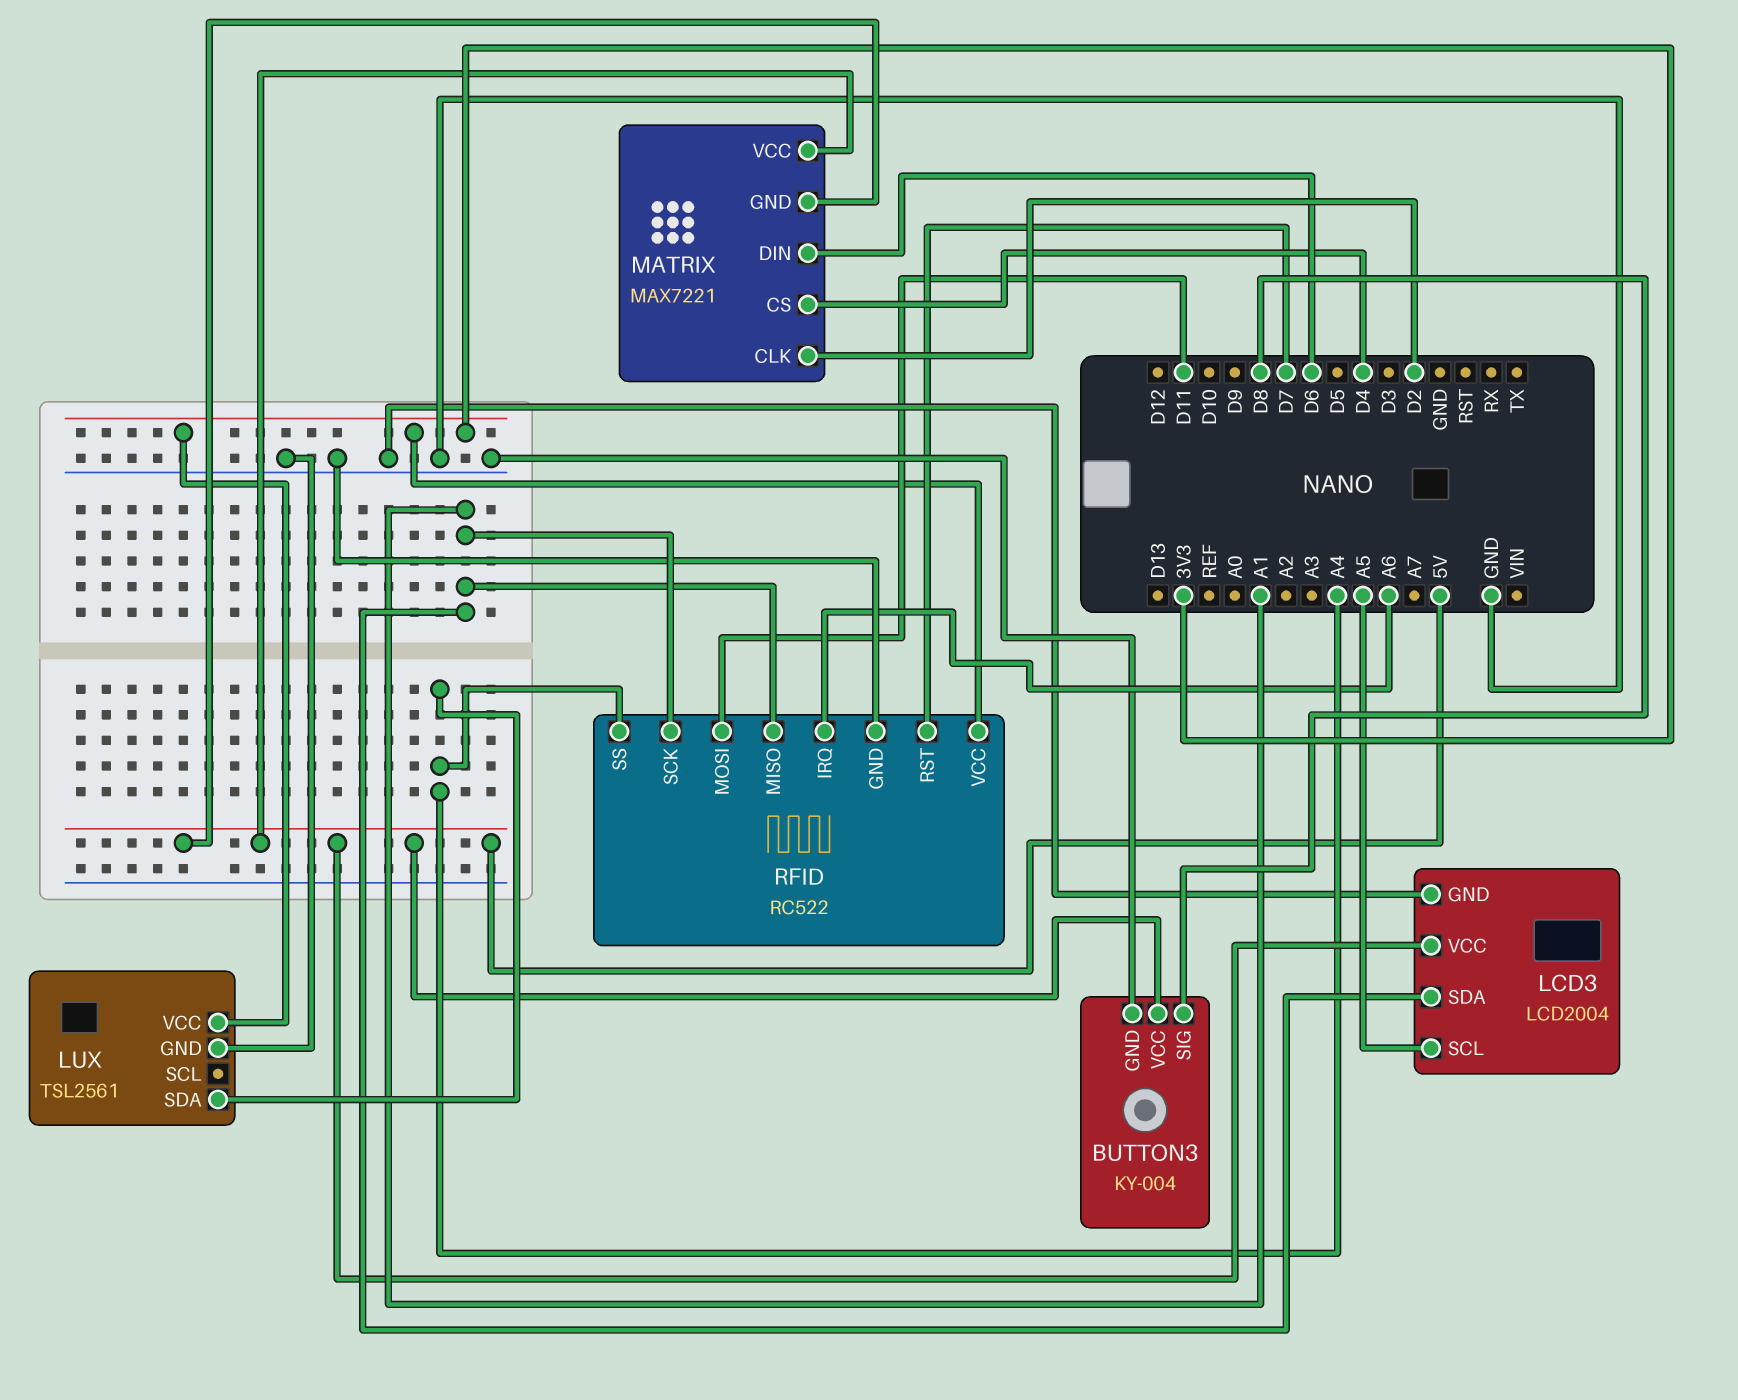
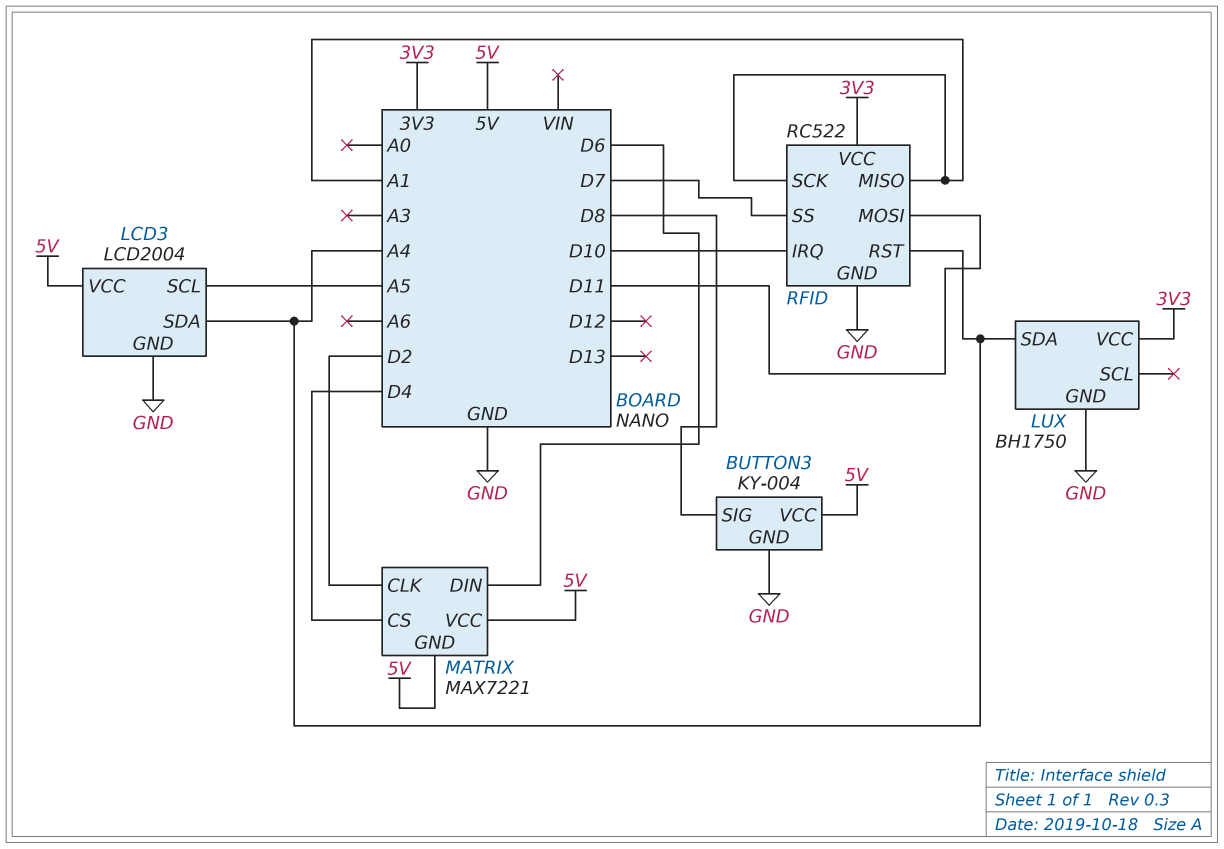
LCD3 pin SDA: A1 -> A4
LUX: TSL2561 -> BH1750
RFID pin IRQ: A6 -> D10
RFID pin RST: D7 -> A4
RFID pin SS: A4 -> D7

